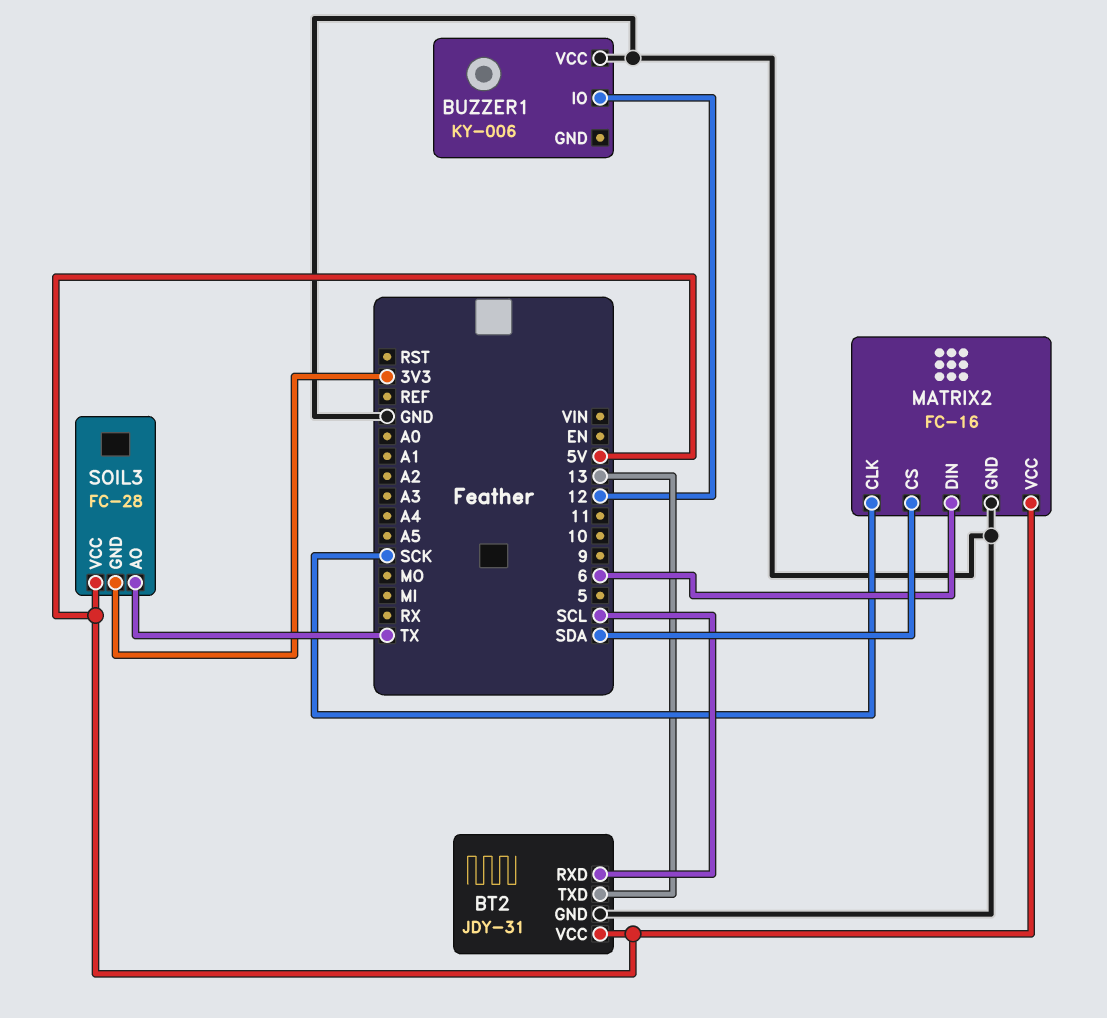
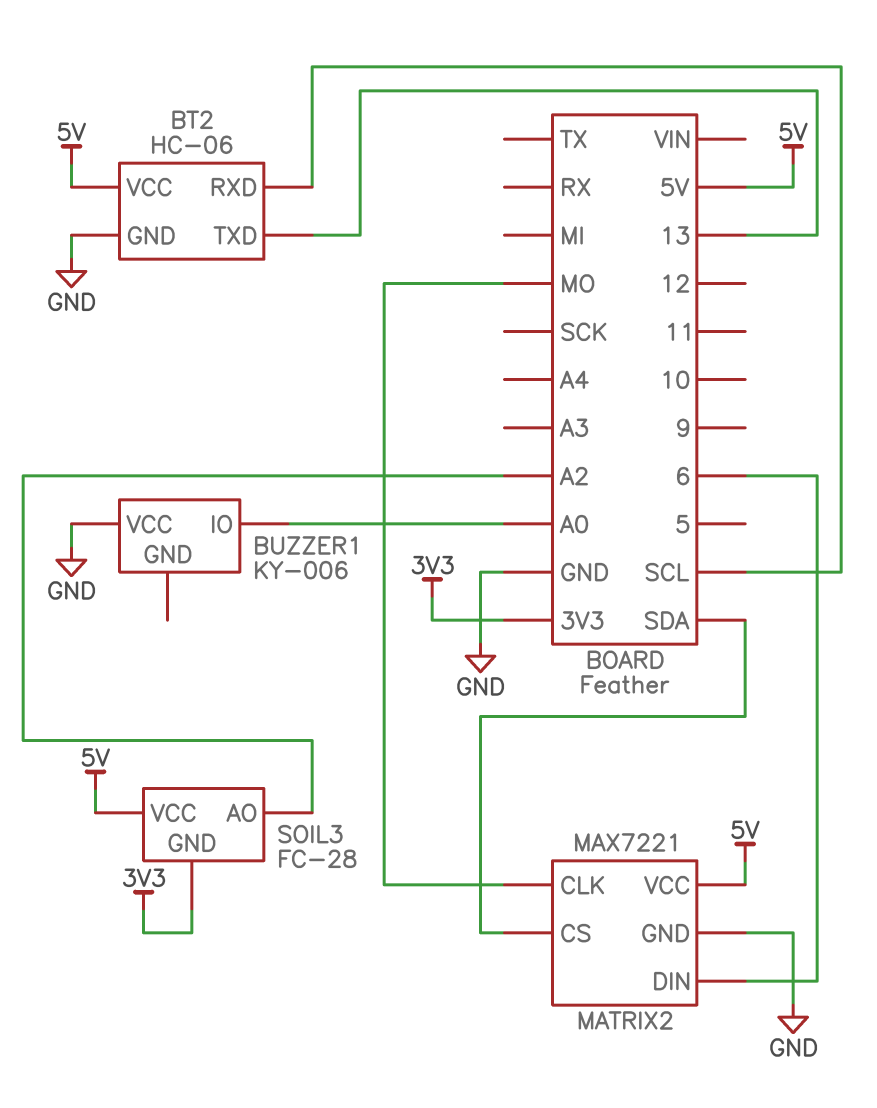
BT2: JDY-31 -> HC-06
BUZZER1 pin IO: 12 -> A0
MATRIX2: FC-16 -> MAX7221
MATRIX2 pin CLK: SCK -> MO
SOIL3 pin AO: TX -> A2

